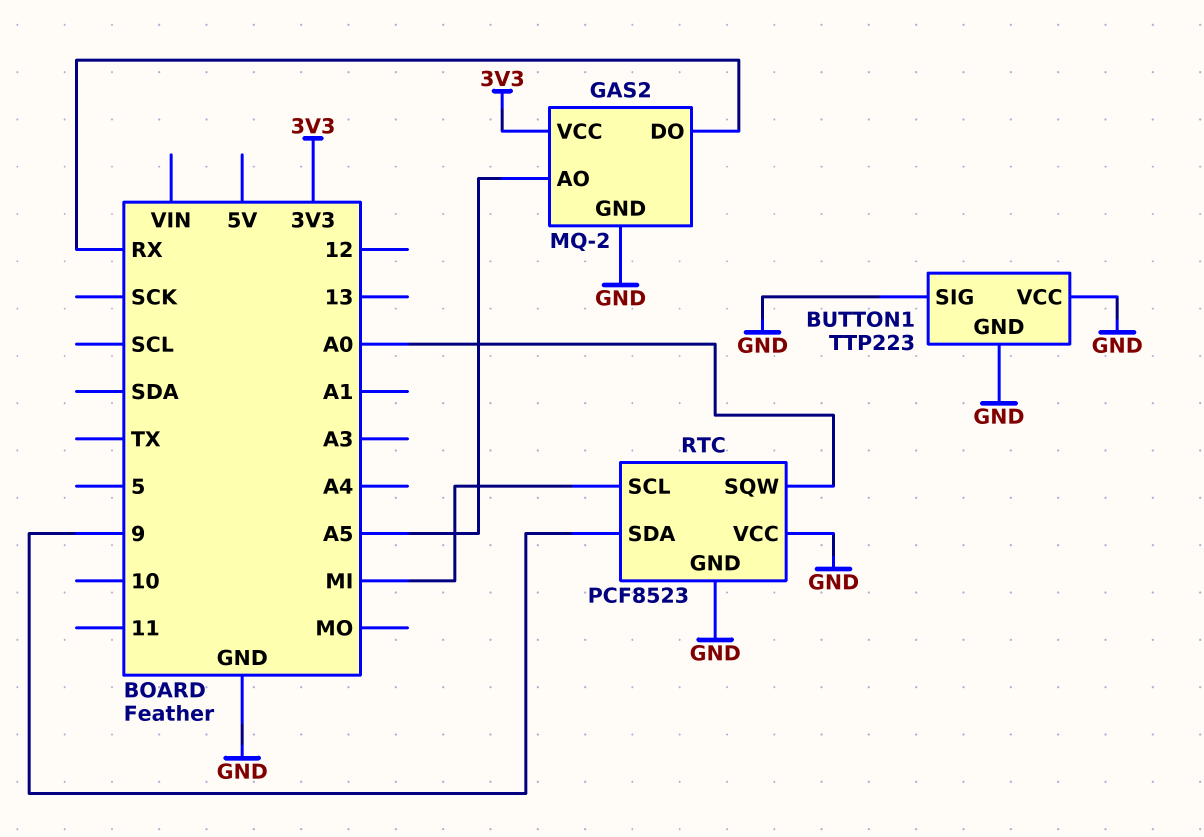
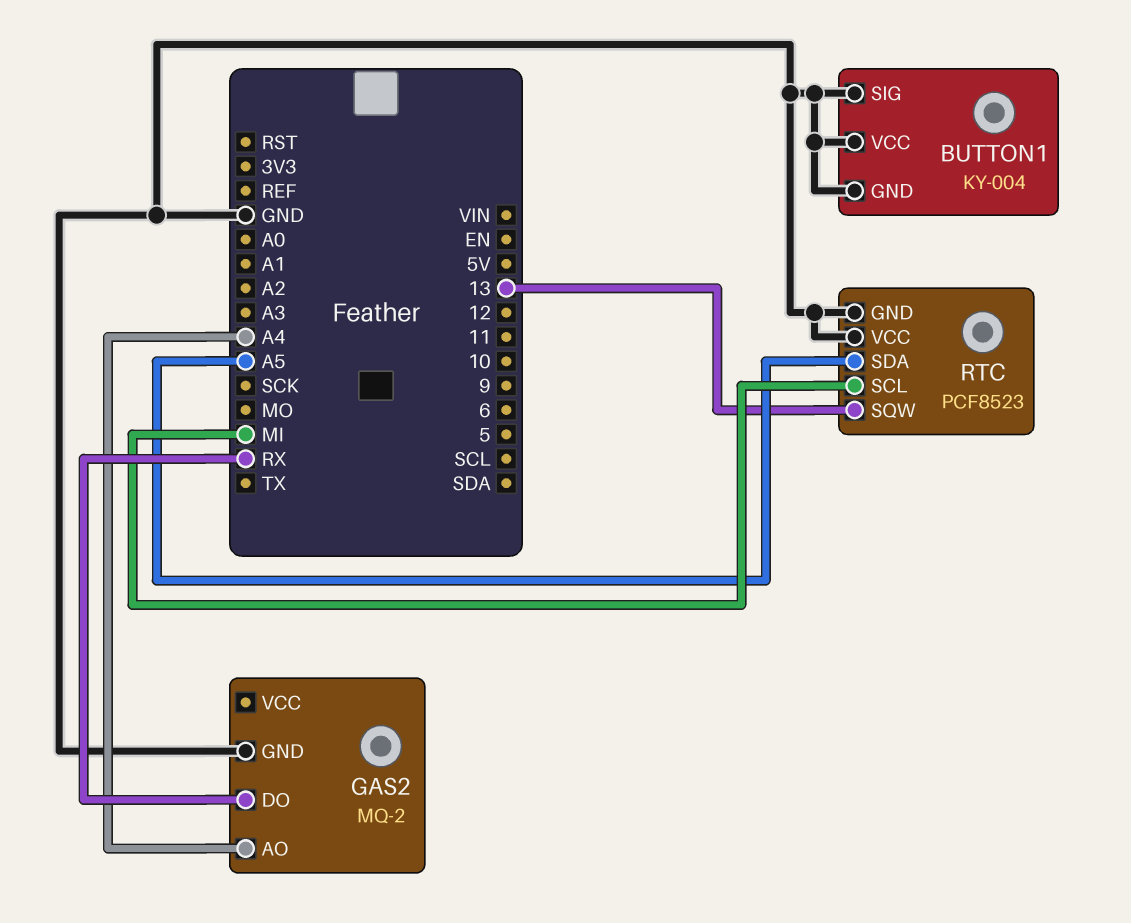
BUTTON1: TTP223 -> KY-004
GAS2 pin AO: A5 -> A4
GAS2 pin VCC: 3V3 -> none
RTC pin SDA: 9 -> A5
RTC pin SQW: A0 -> 13

